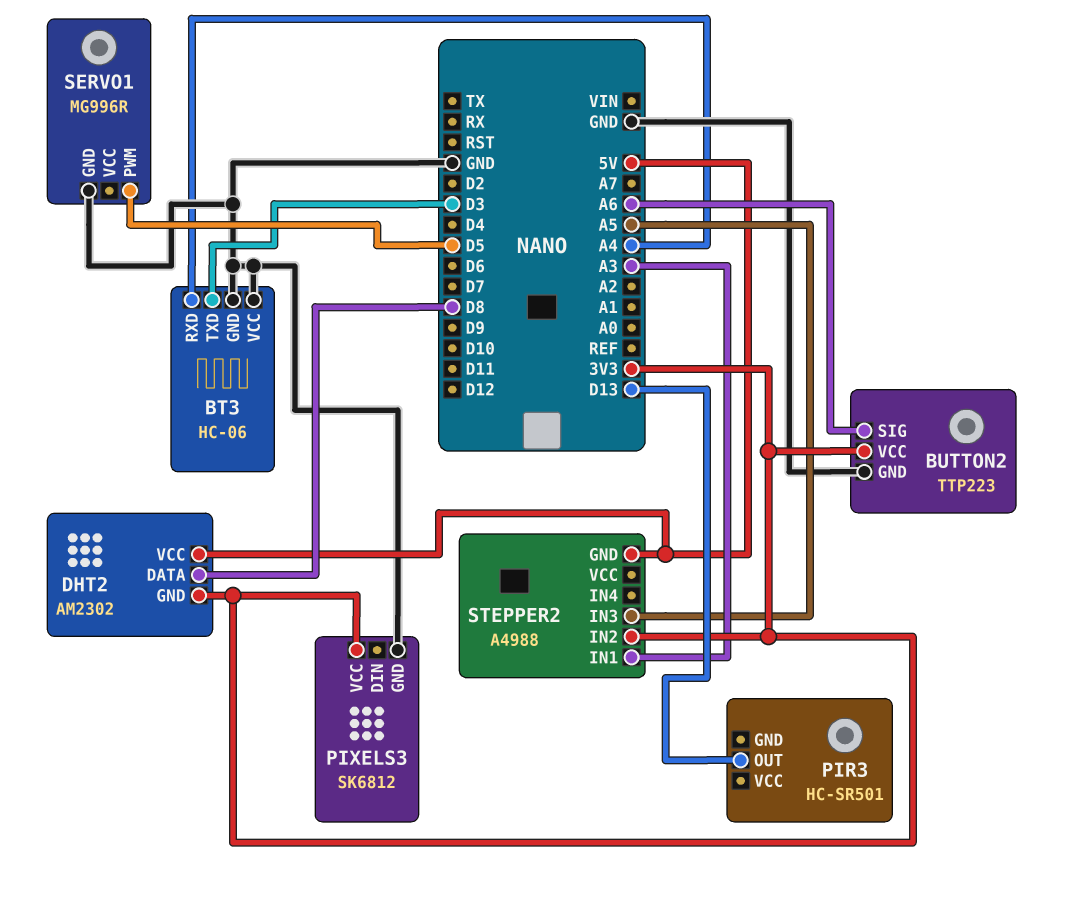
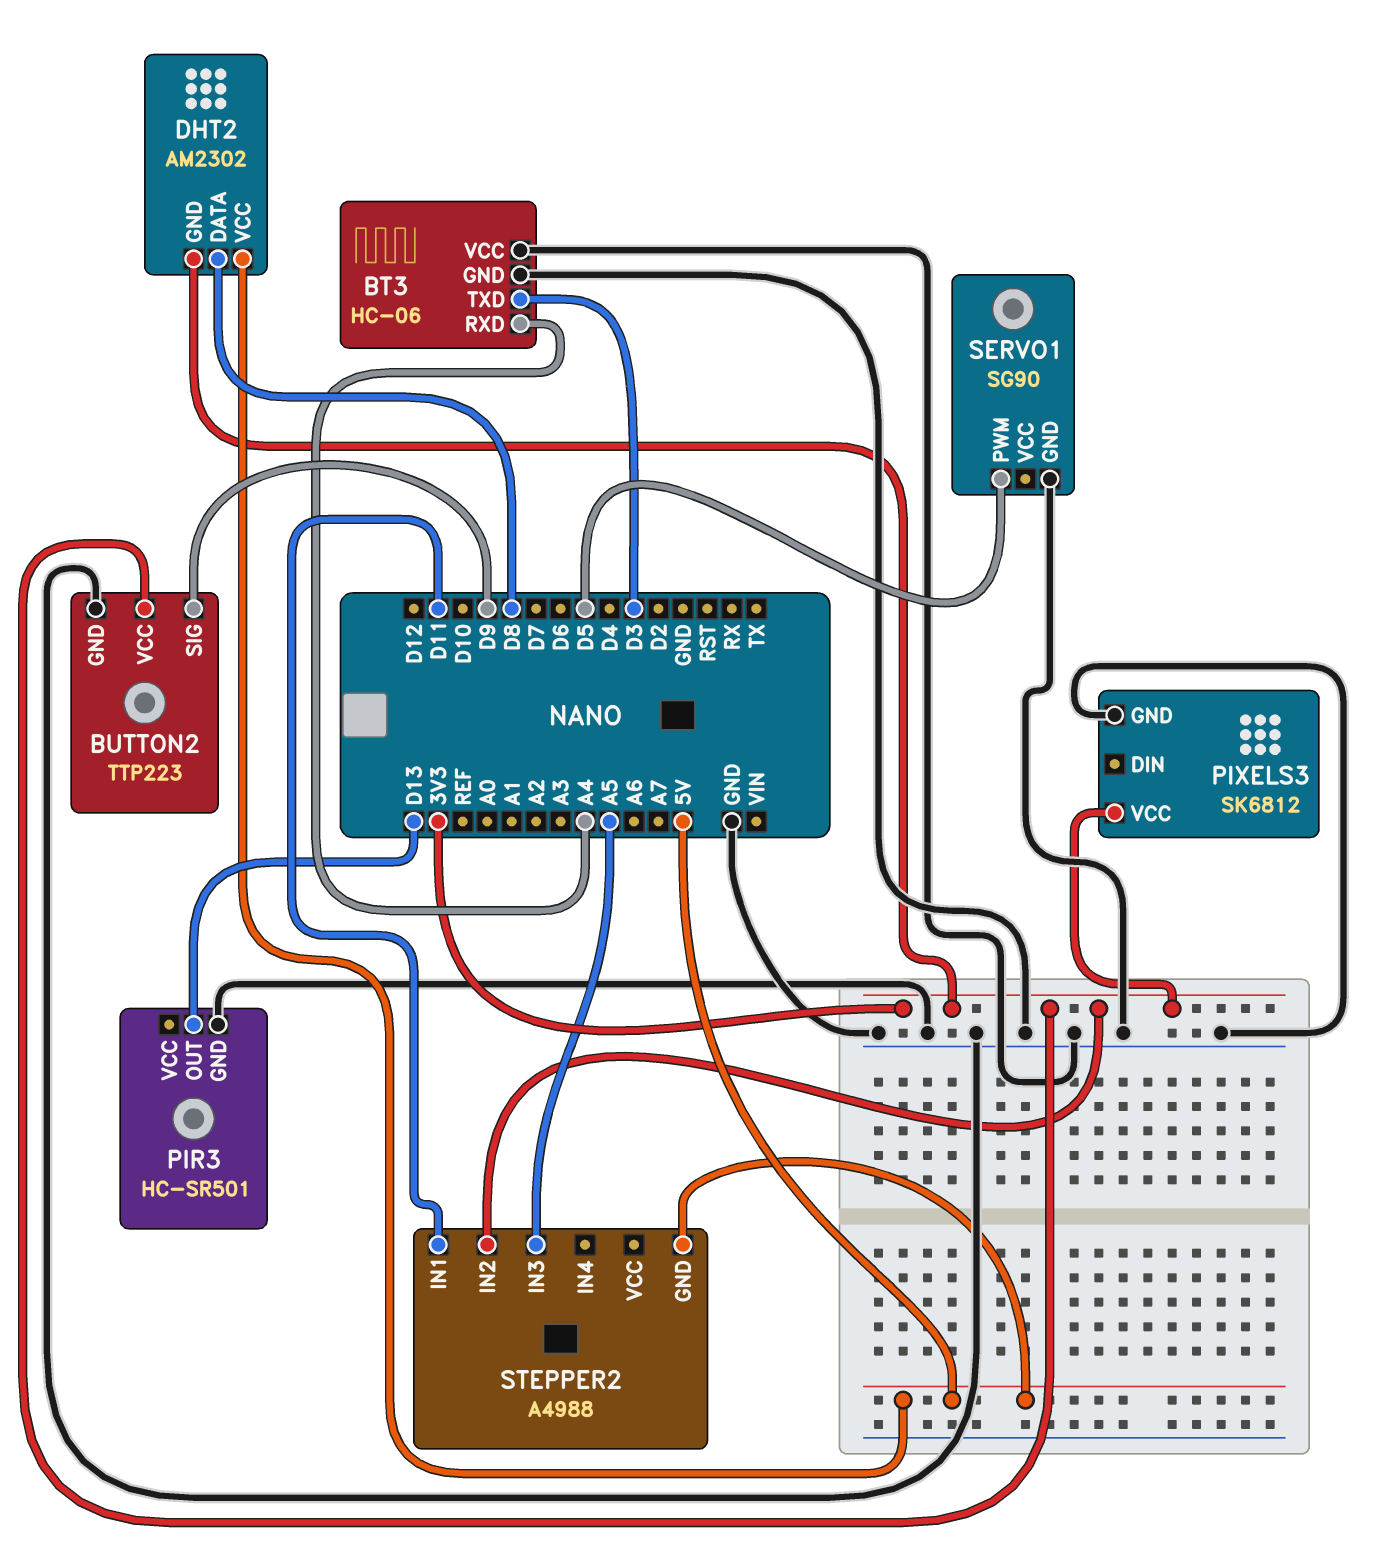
BUTTON2 pin SIG: A6 -> D9
PIR3 pin GND: none -> GND
SERVO1: MG996R -> SG90
STEPPER2 pin IN1: A3 -> D11

